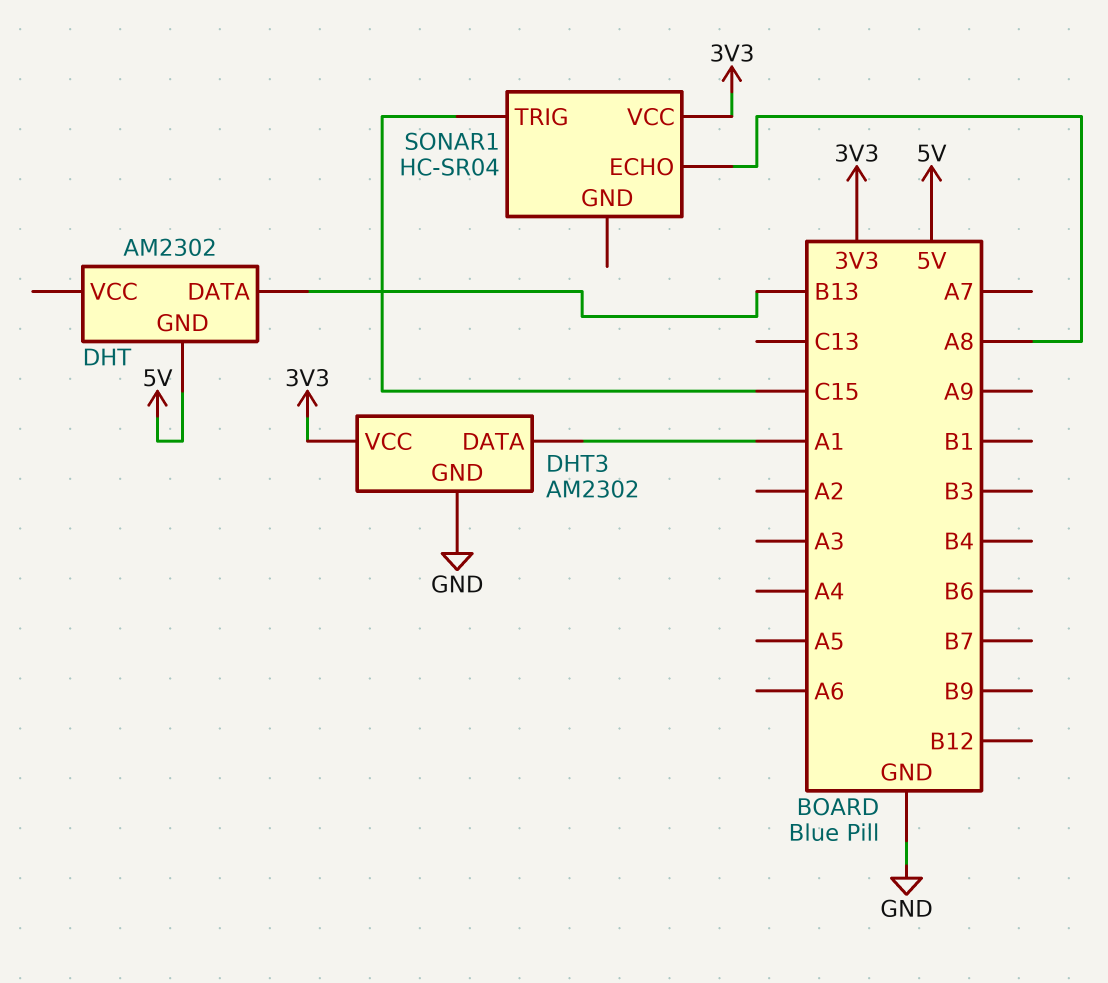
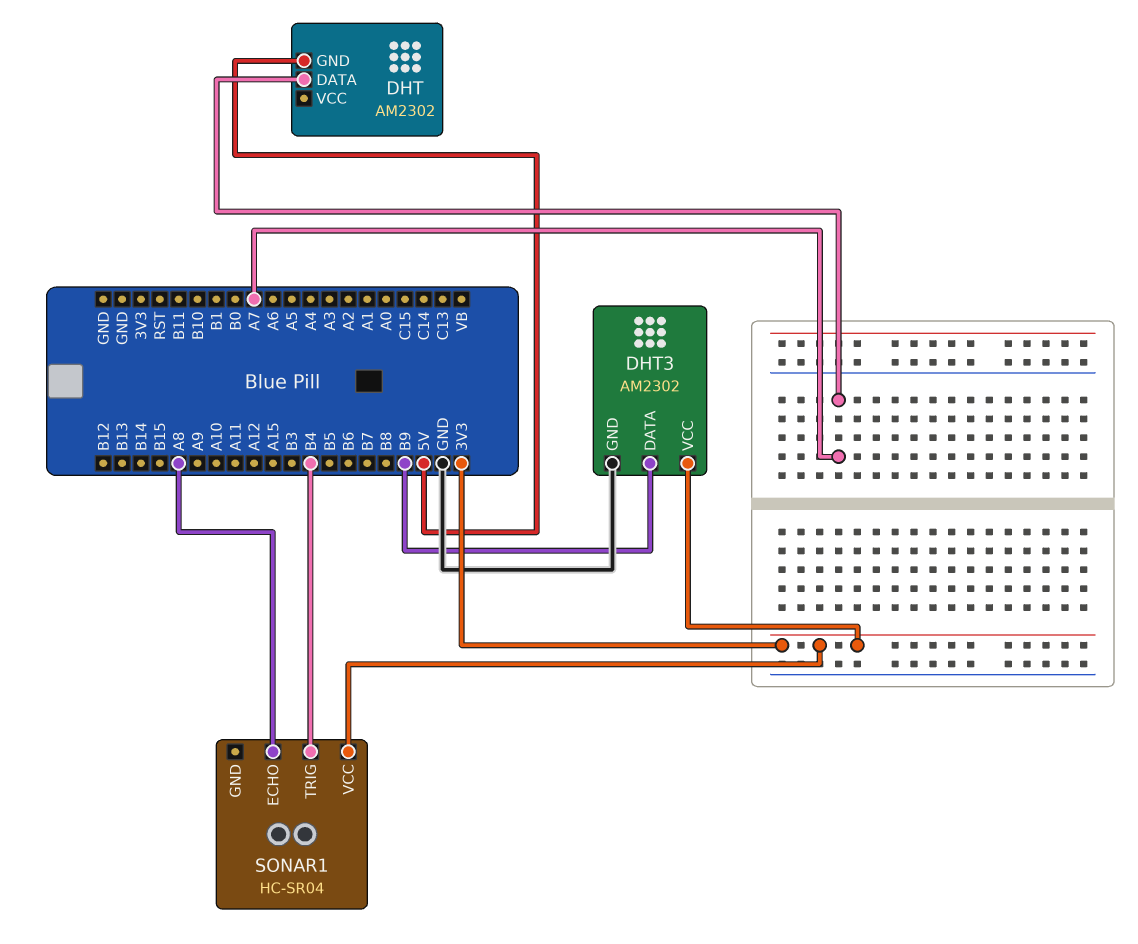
DHT pin DATA: B13 -> A7
DHT3 pin DATA: A1 -> B9
SONAR1 pin TRIG: C15 -> B4

